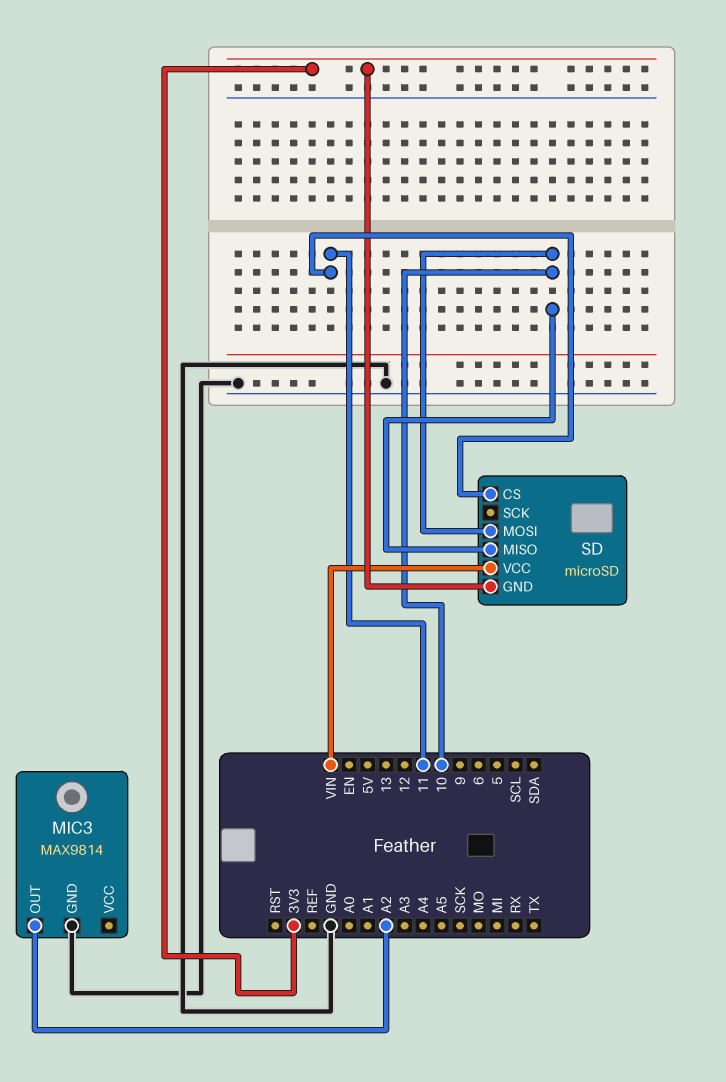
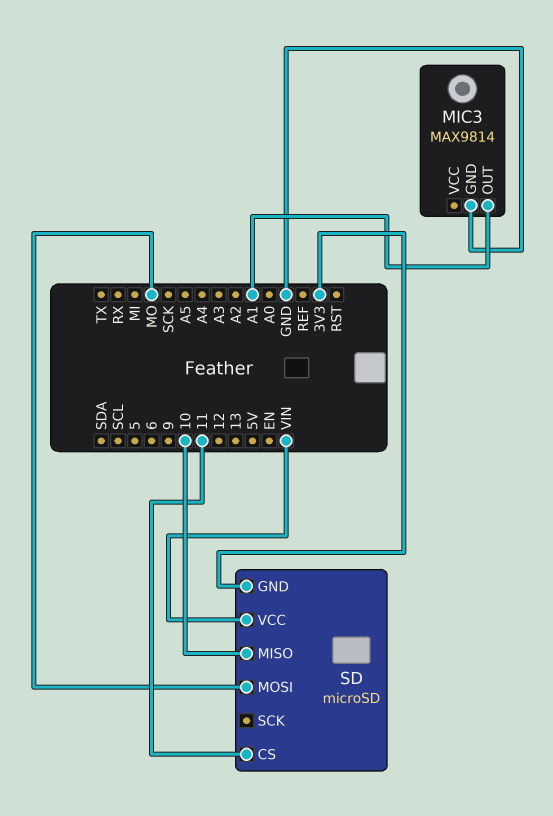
MIC3 pin OUT: A2 -> A1
SD pin MOSI: 10 -> MO

